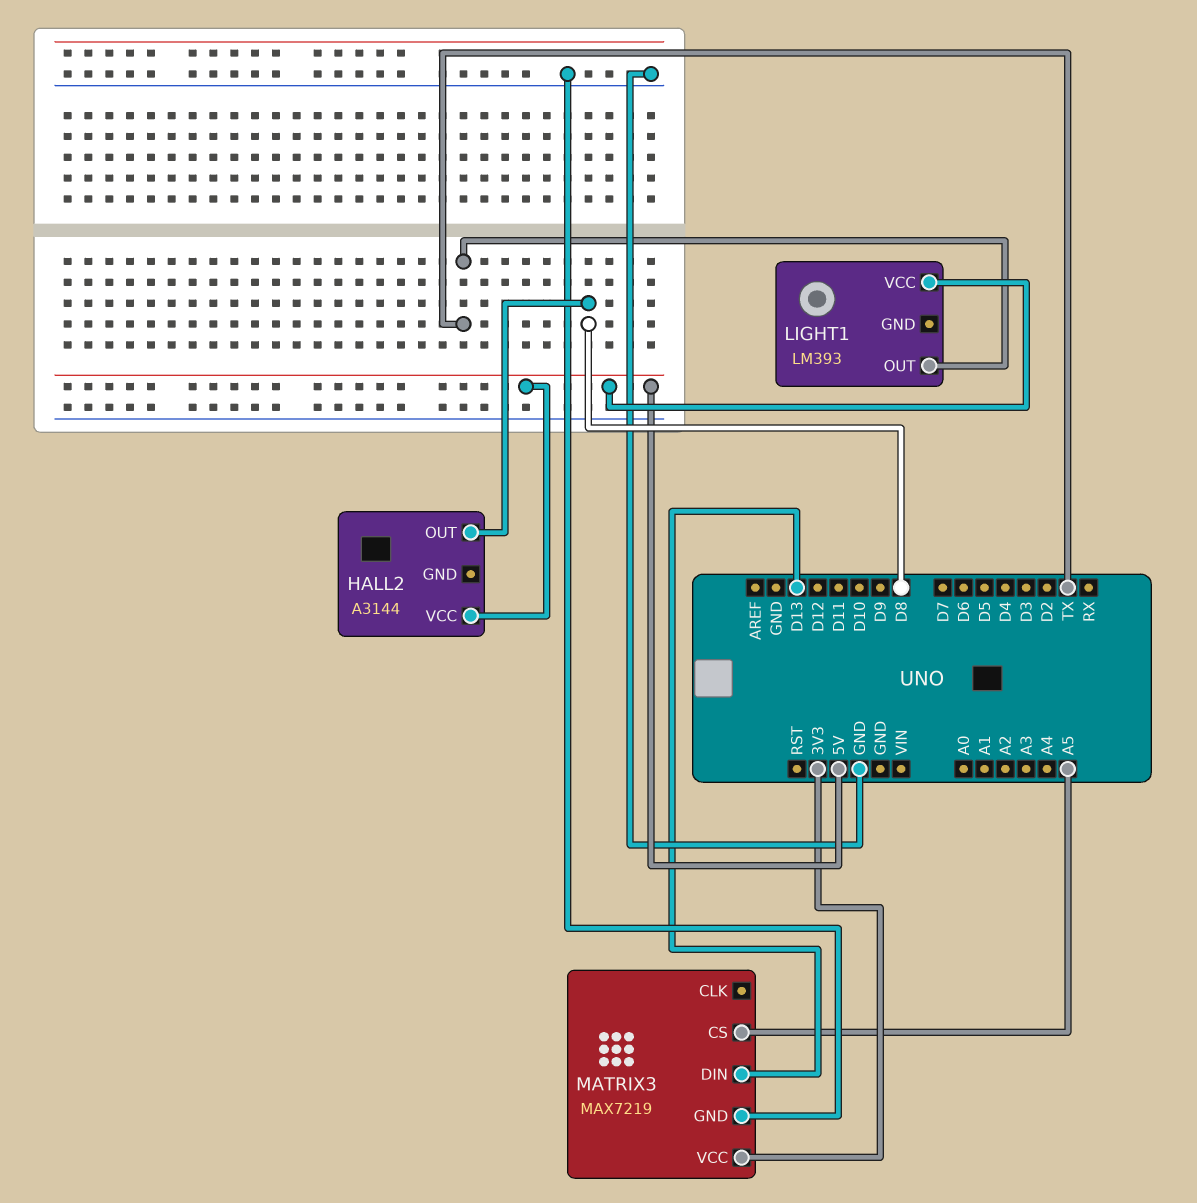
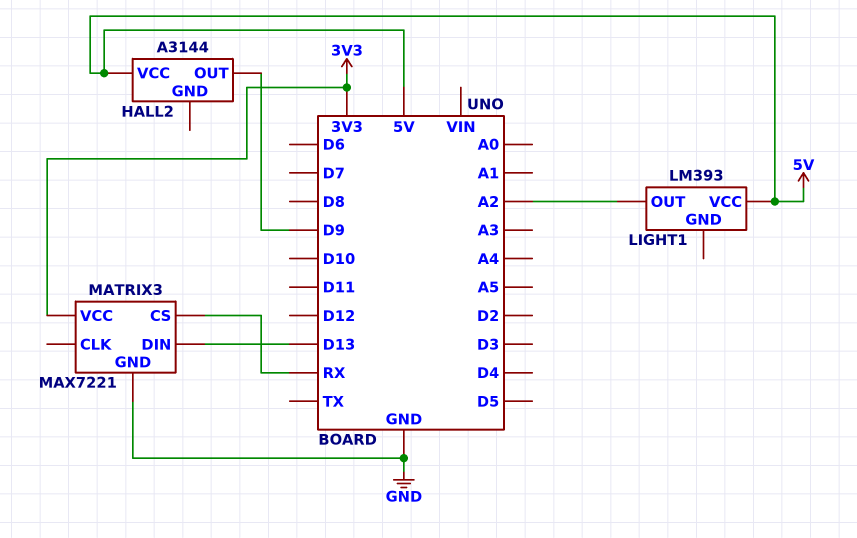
HALL2 pin OUT: D8 -> D9
LIGHT1 pin OUT: TX -> A2
MATRIX3: MAX7219 -> MAX7221
MATRIX3 pin CS: A5 -> RX

